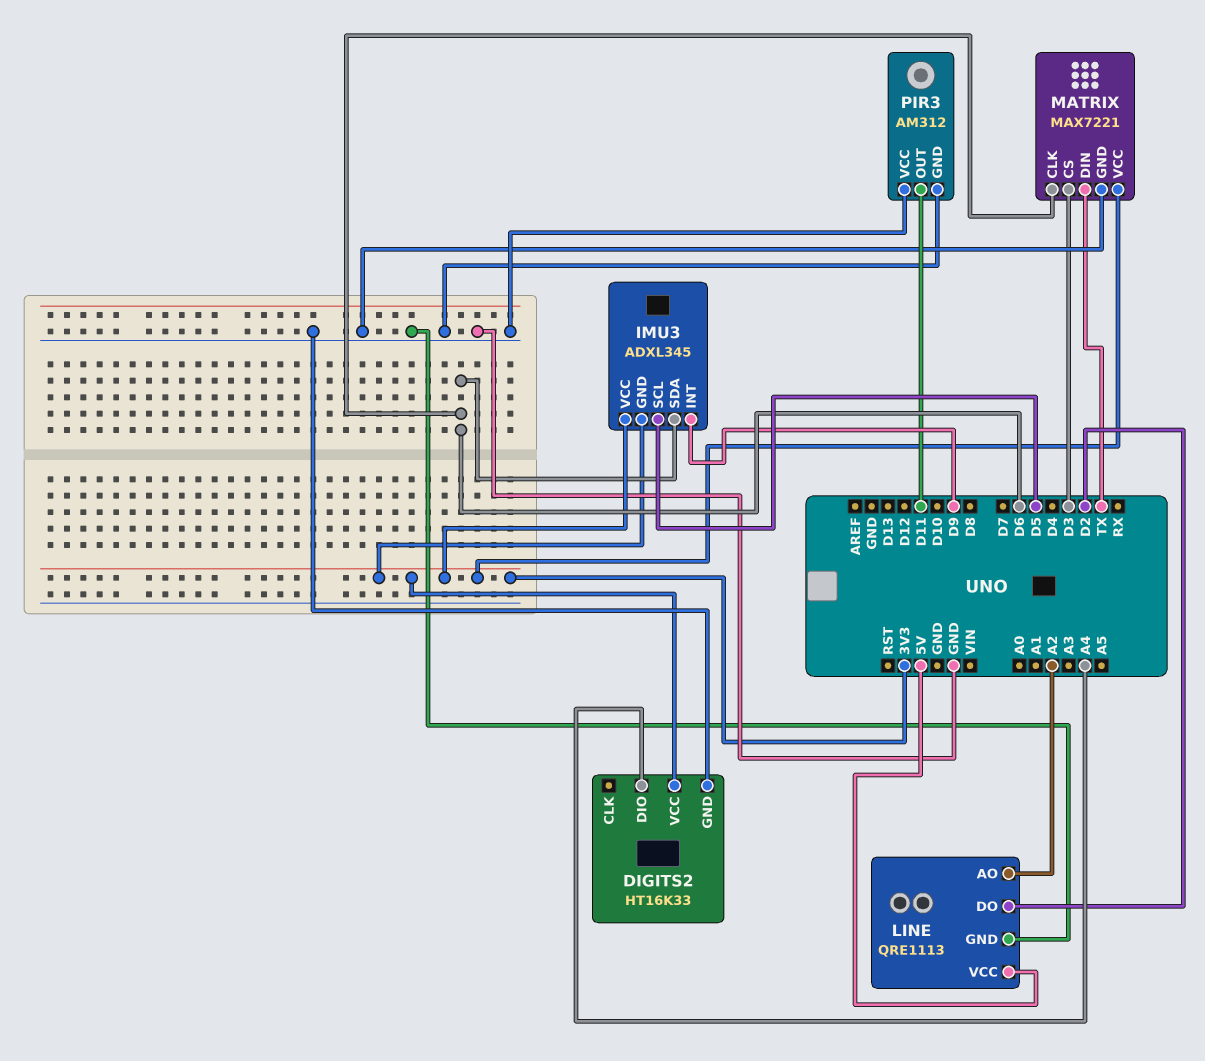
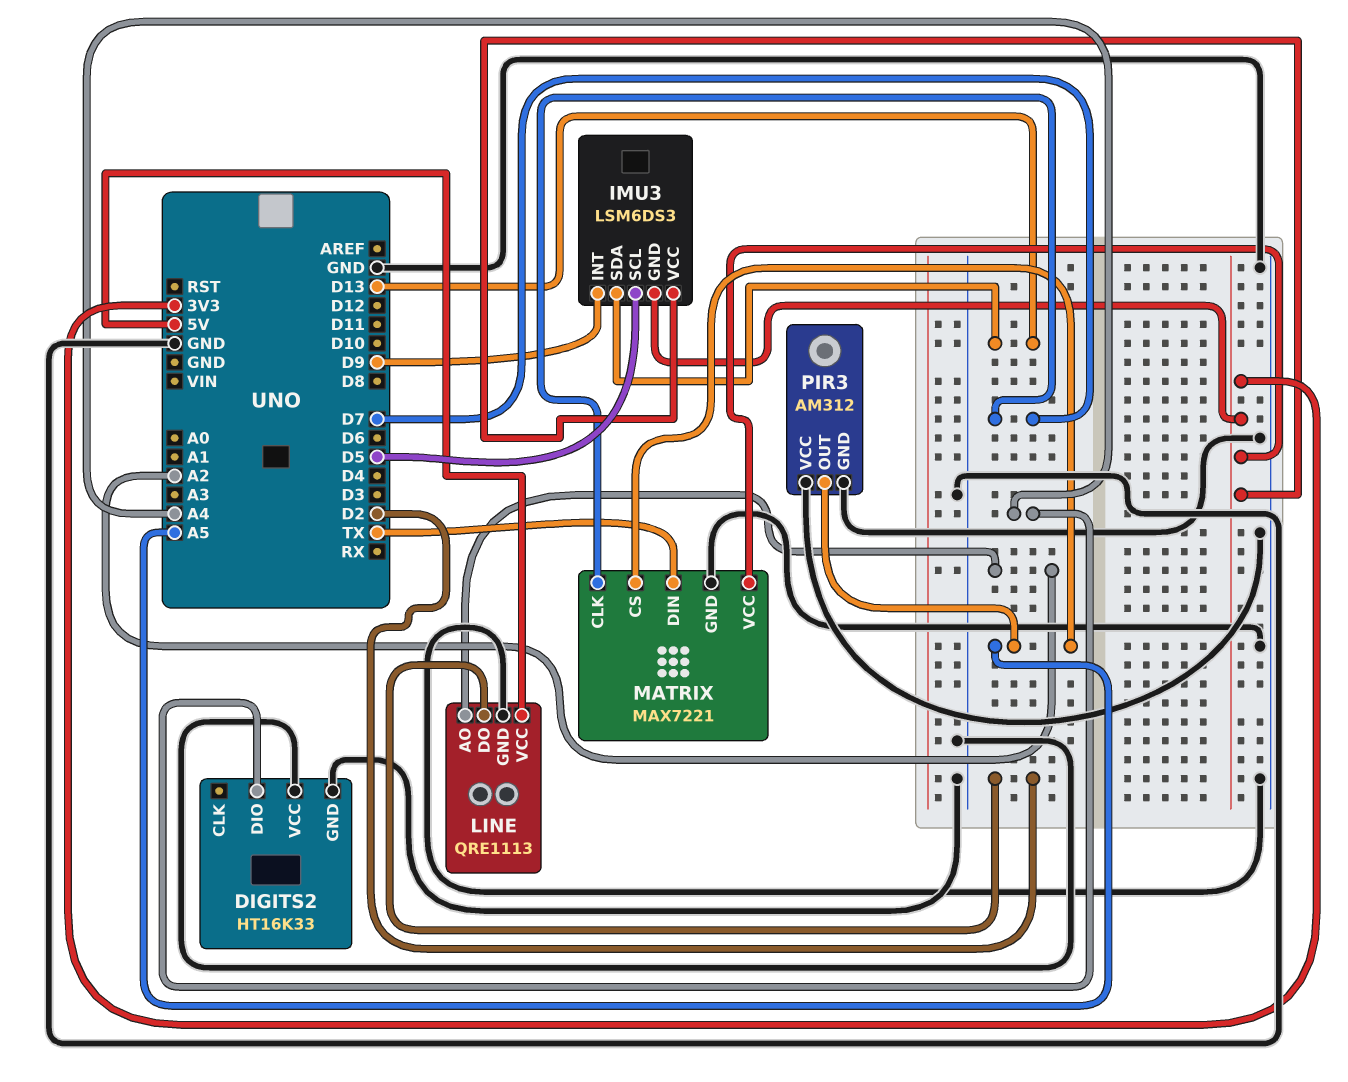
DIGITS2 pin VCC: 3V3 -> GND
IMU3: ADXL345 -> LSM6DS3
IMU3 pin SDA: D6 -> D13
MATRIX pin CLK: D6 -> D7
MATRIX pin CS: D3 -> A5
PIR3 pin OUT: D11 -> A5

